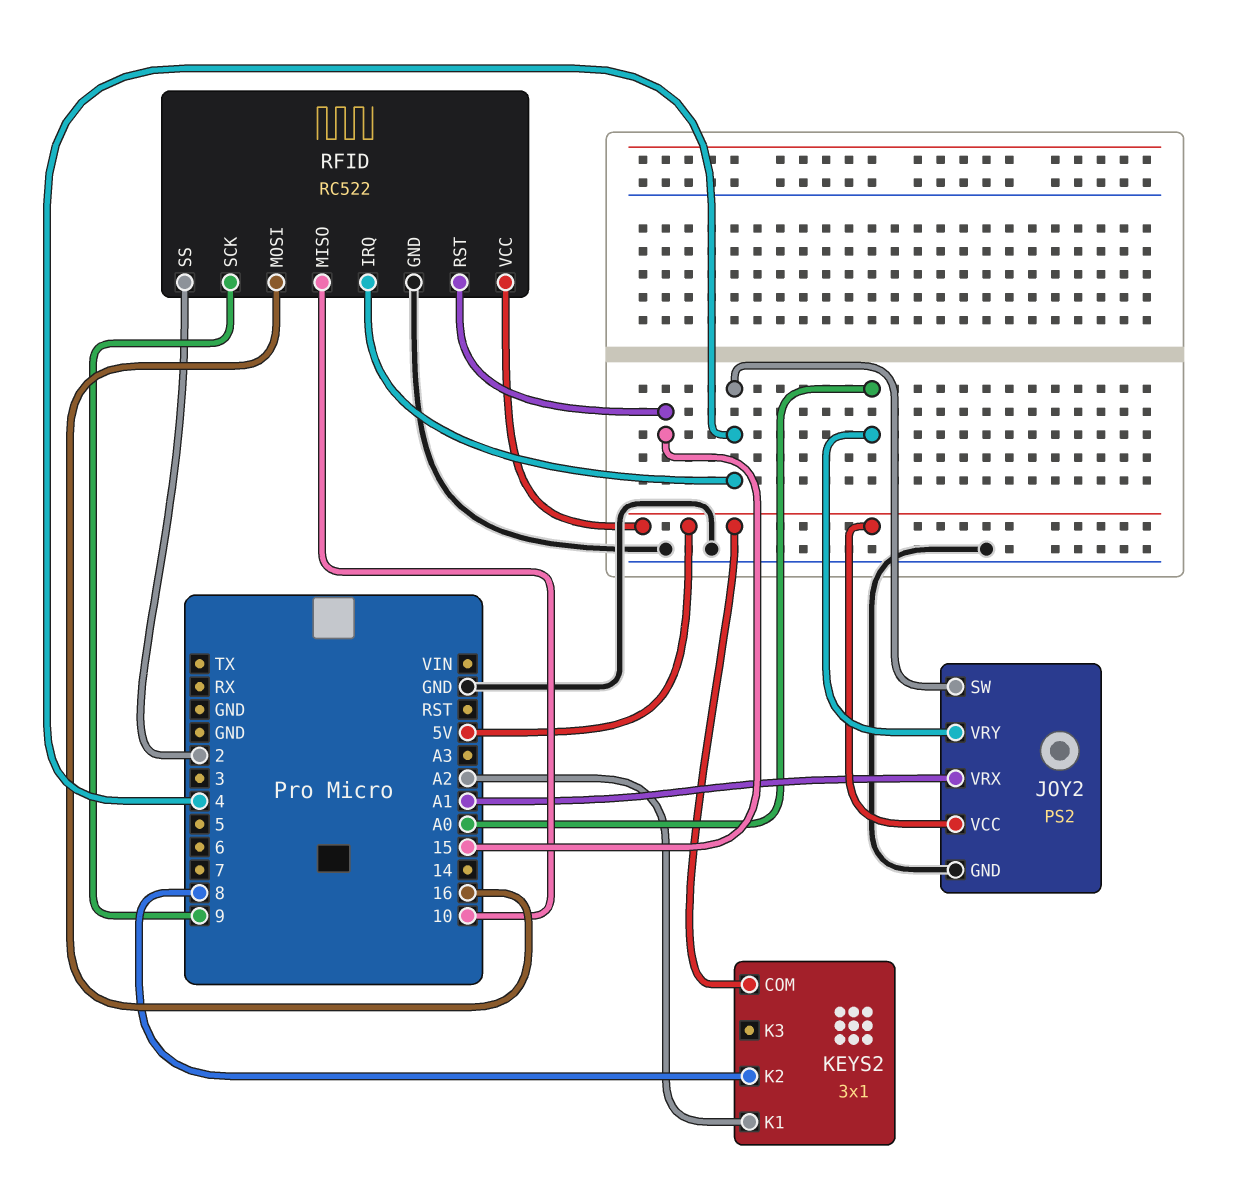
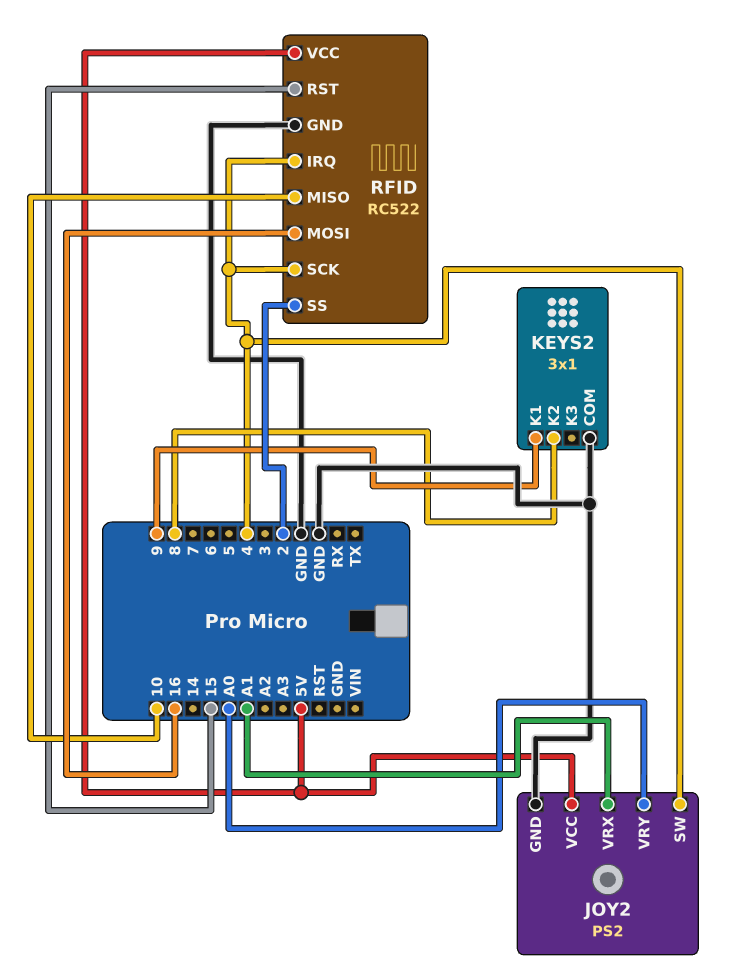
KEYS2 pin COM: 5V -> GND
KEYS2 pin K1: A2 -> 9
RFID pin SCK: 9 -> 4

